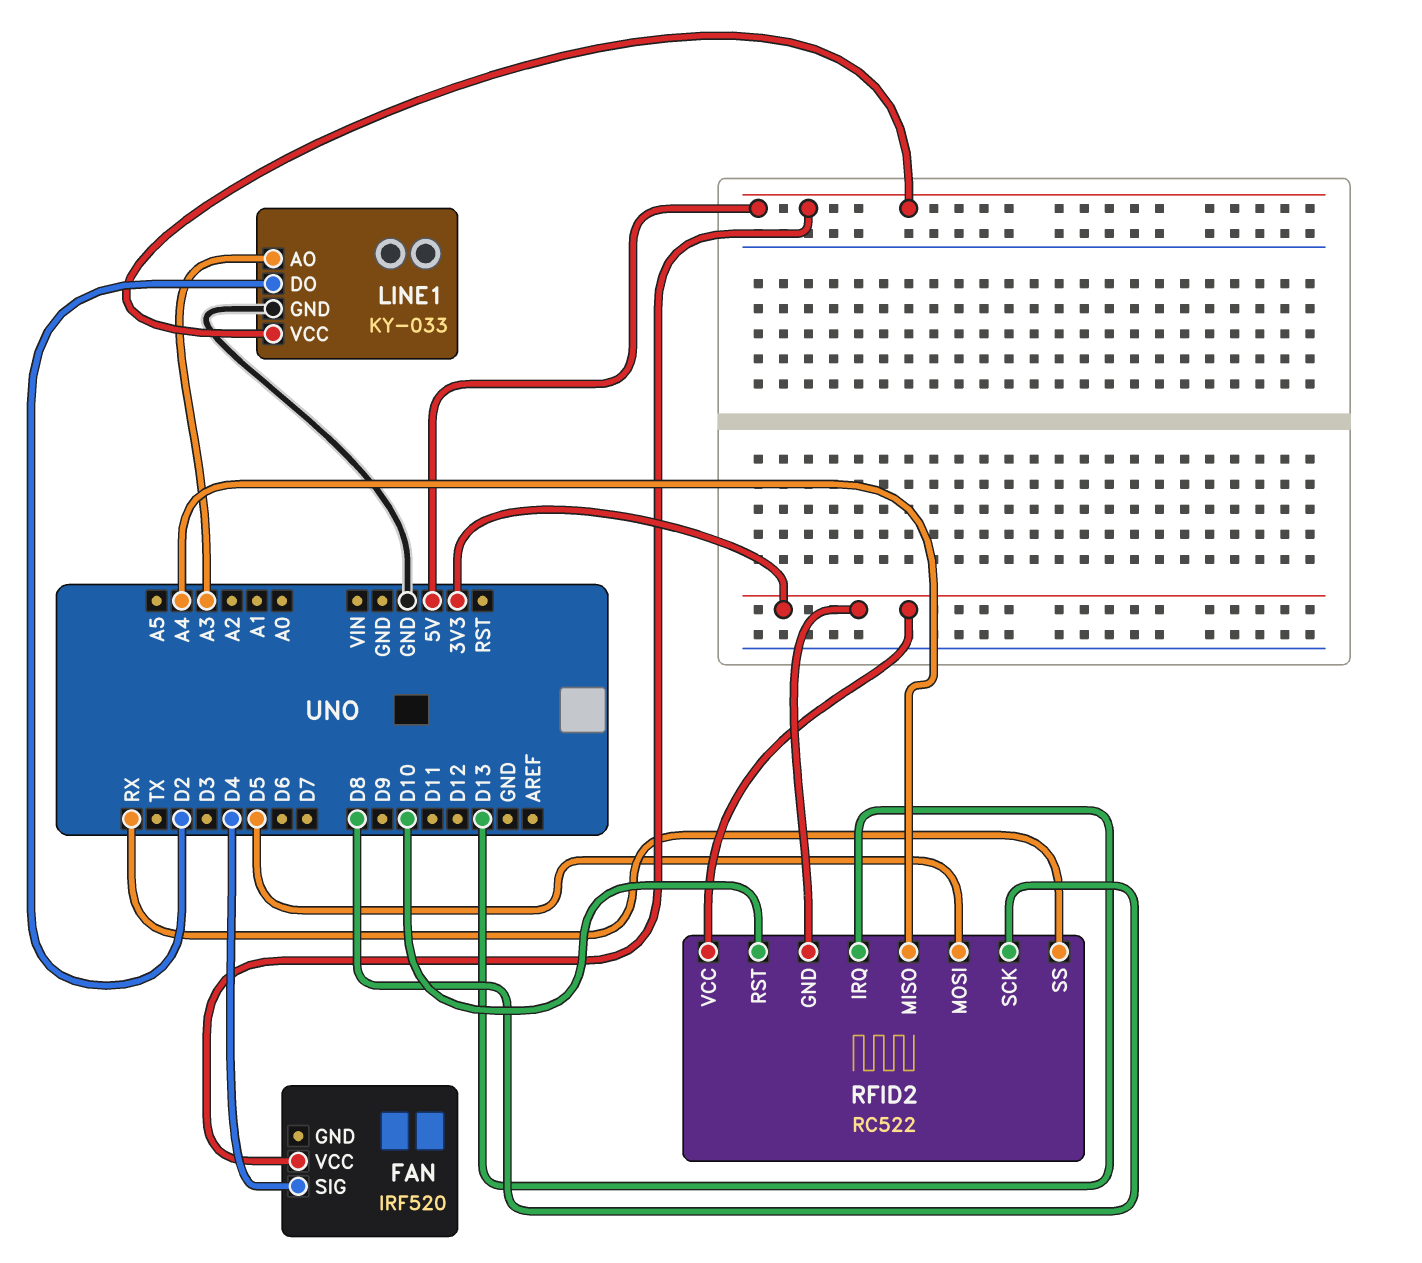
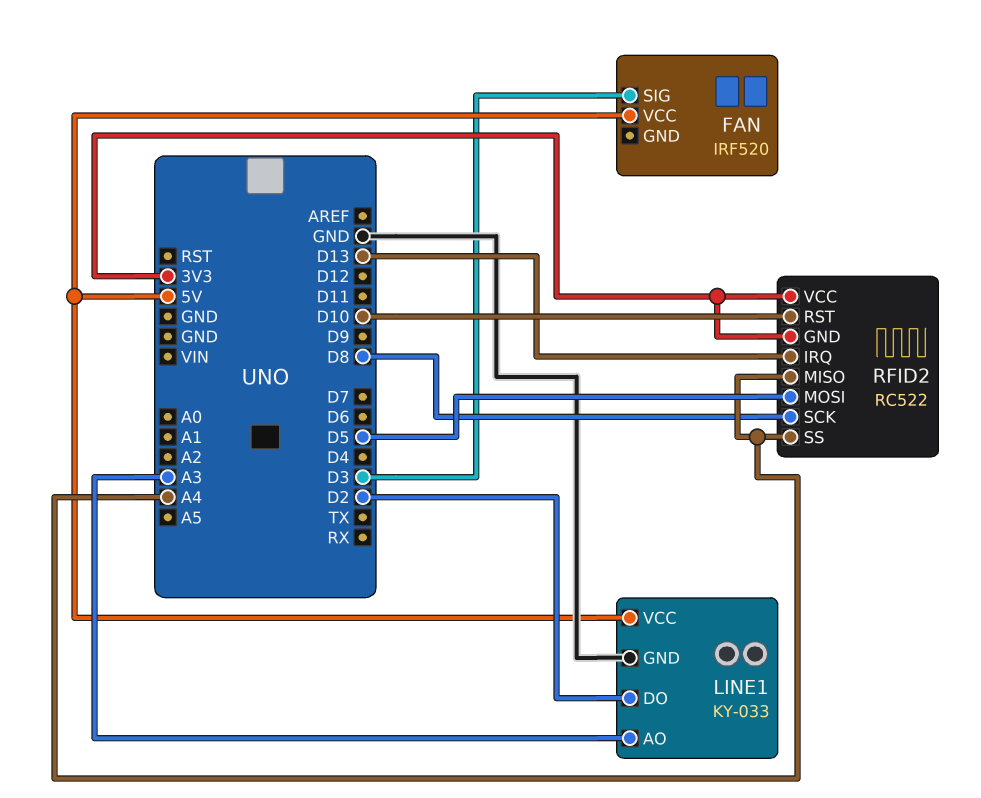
FAN pin SIG: D4 -> D3
RFID2 pin SS: RX -> A4

